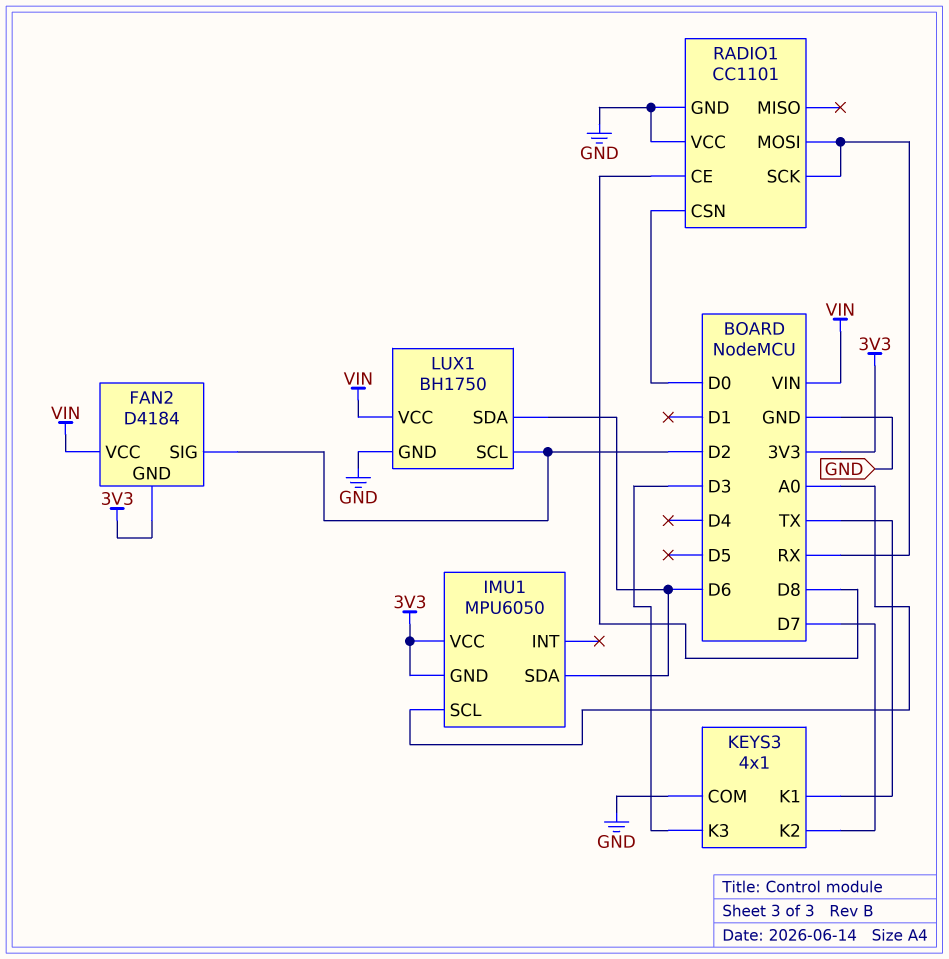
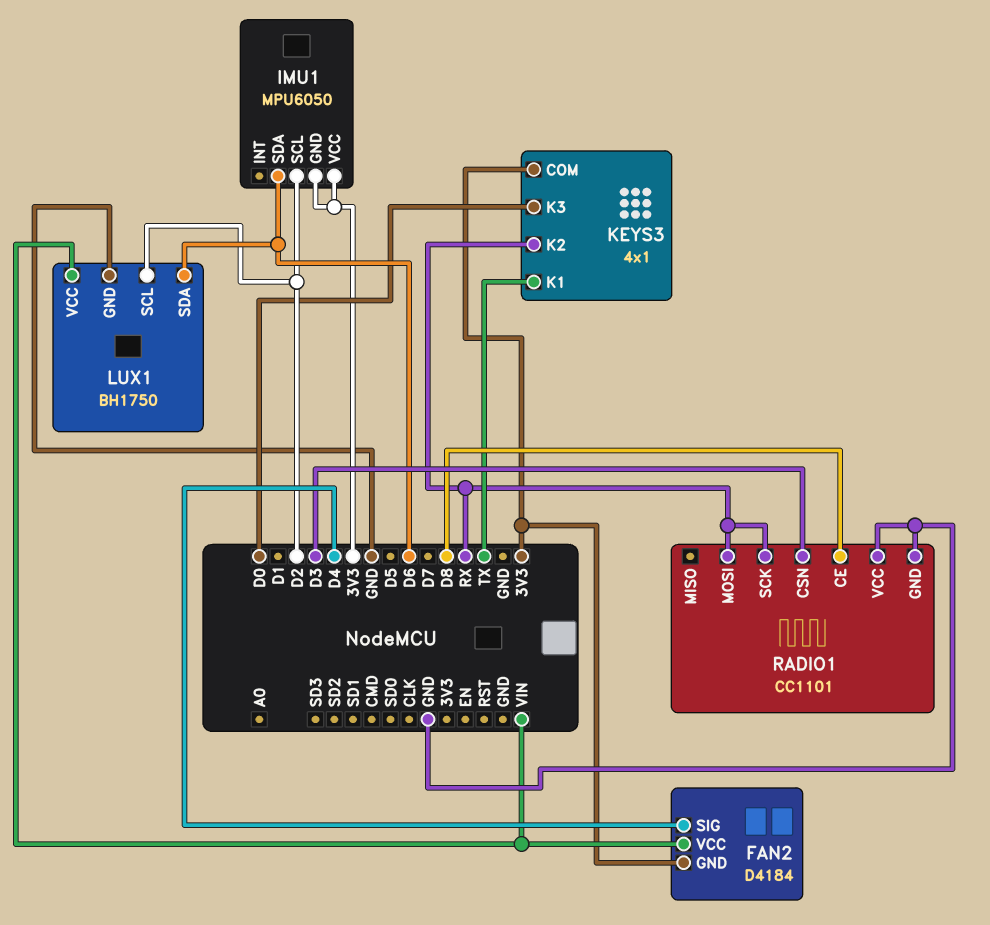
FAN2 pin SIG: D2 -> D4
IMU1 pin SCL: A0 -> D2
KEYS3 pin COM: GND -> 3V3
KEYS3 pin K2: D7 -> RX
KEYS3 pin K3: D3 -> D0
RADIO1 pin CSN: D0 -> D3

